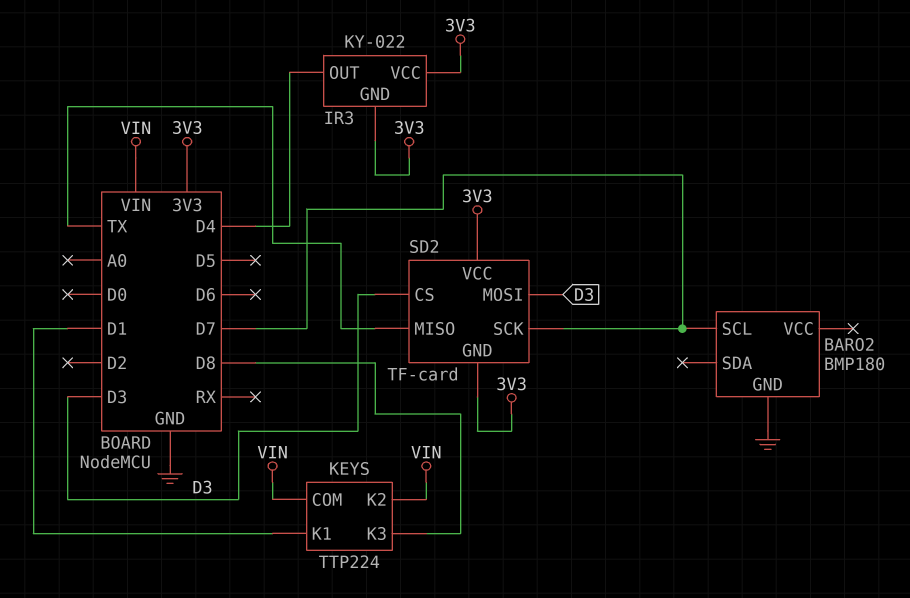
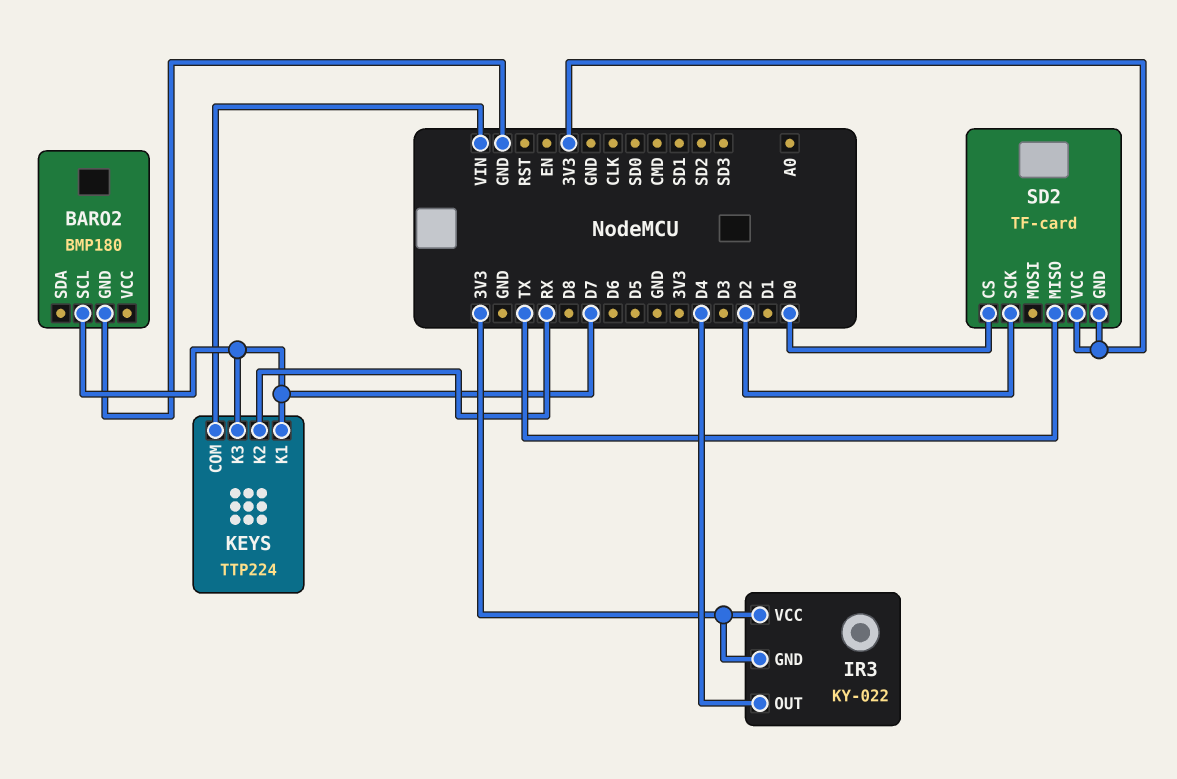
KEYS pin K1: D1 -> D7
KEYS pin K2: VIN -> RX
KEYS pin K3: D8 -> D7
SD2 pin CS: D3 -> D0
SD2 pin MOSI: D3 -> none
SD2 pin SCK: D7 -> D2

